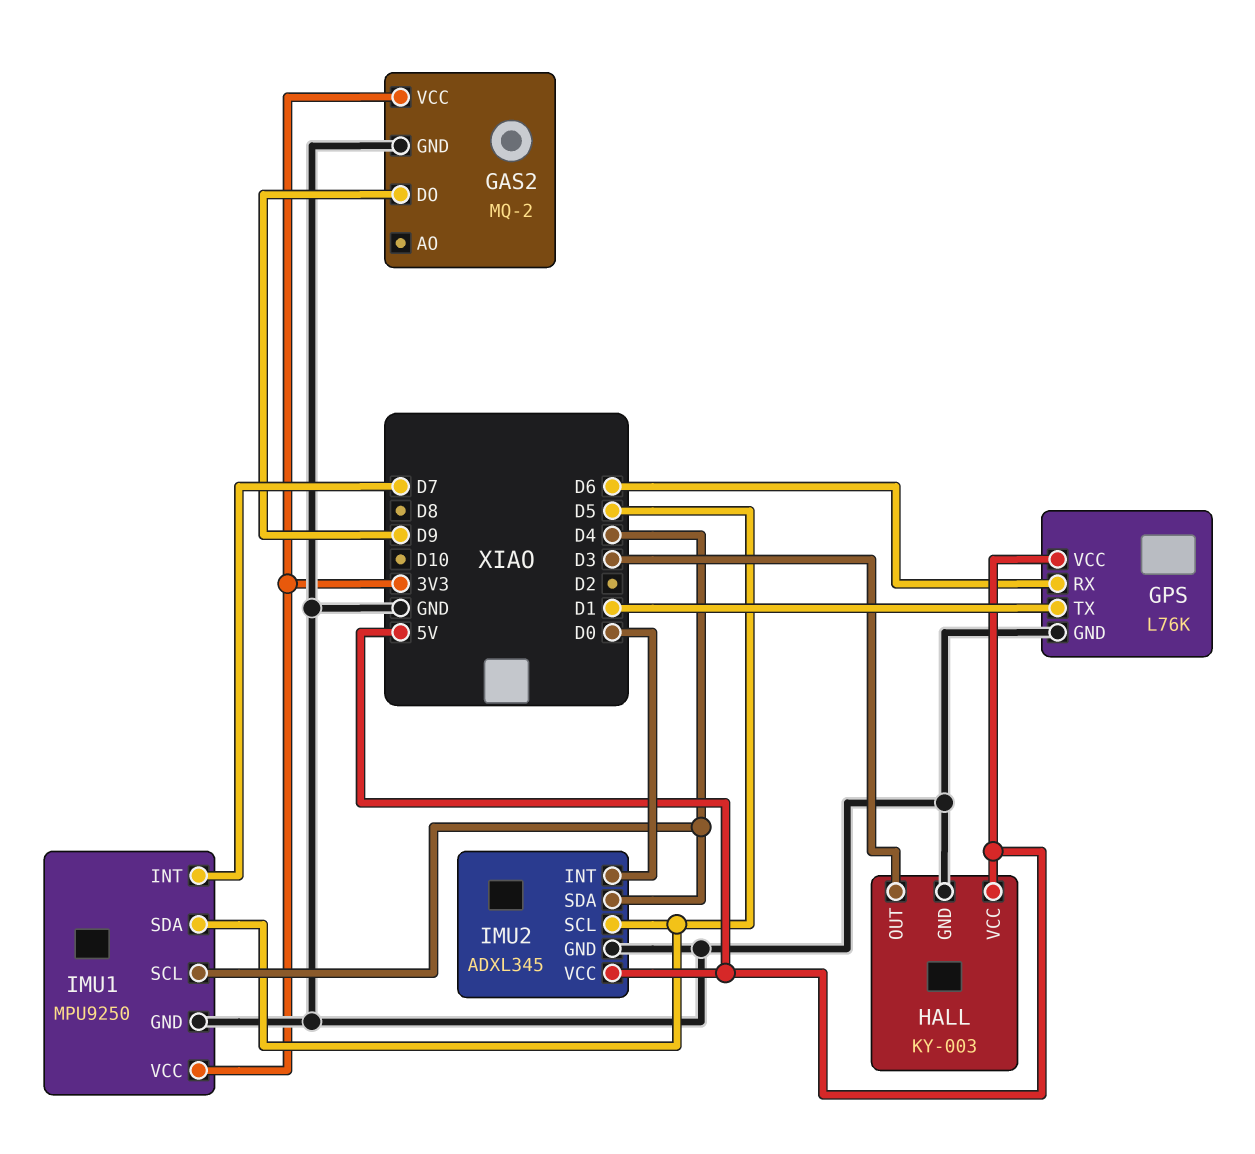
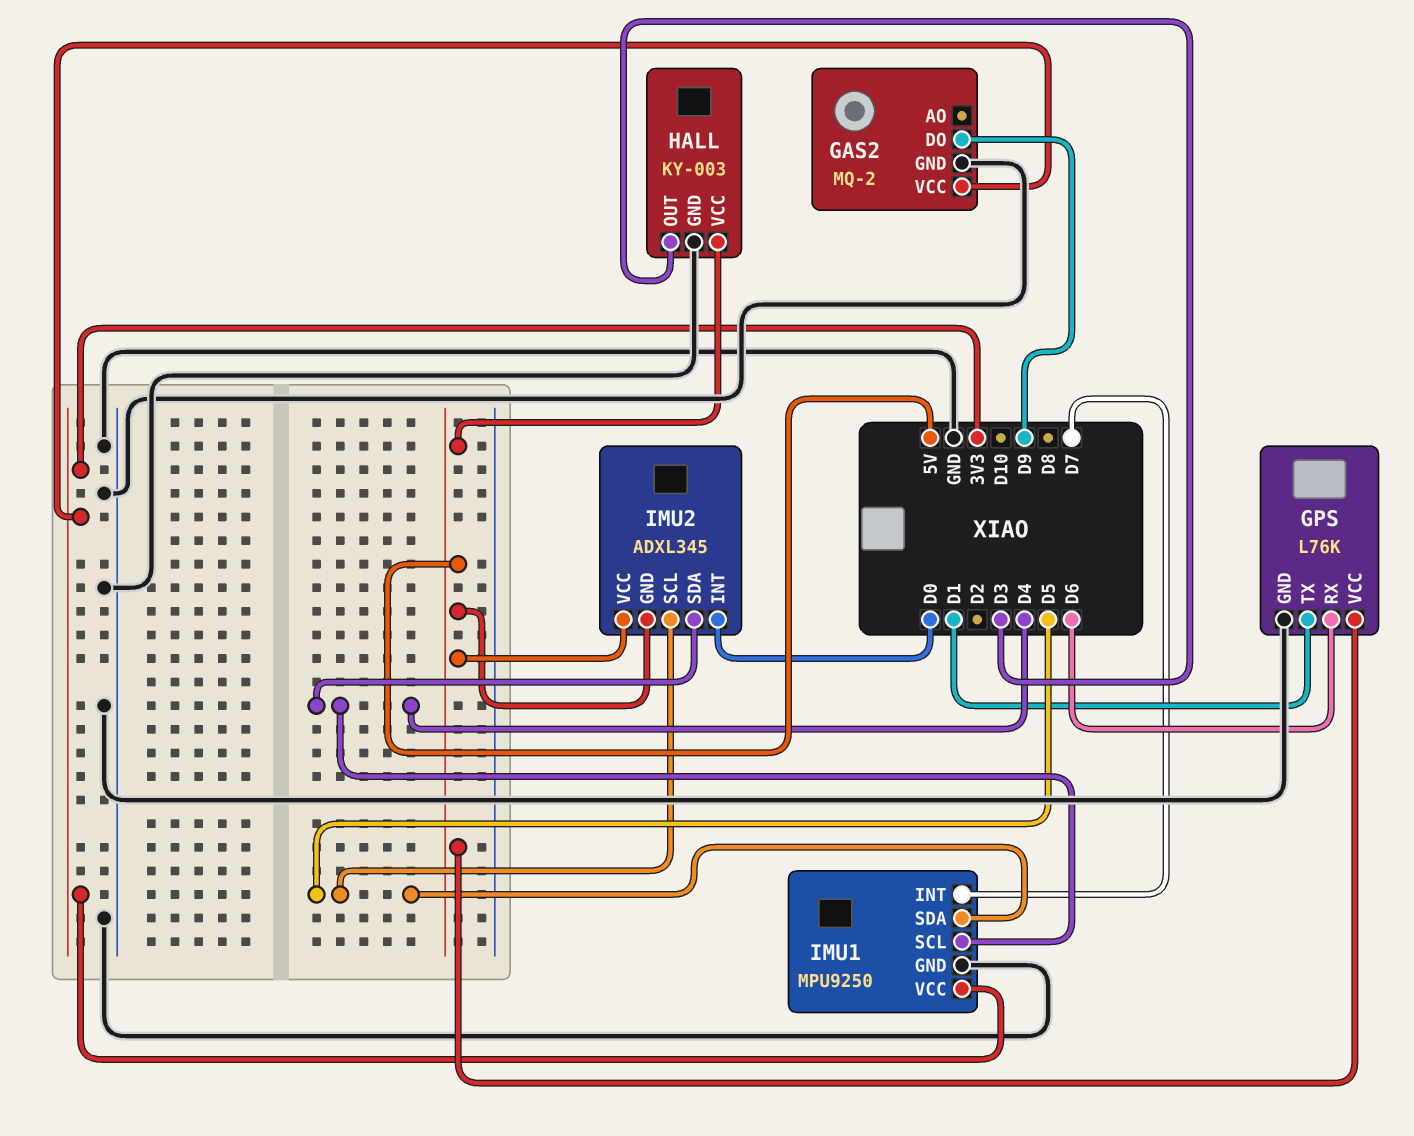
IMU2 pin GND: GND -> 5V

